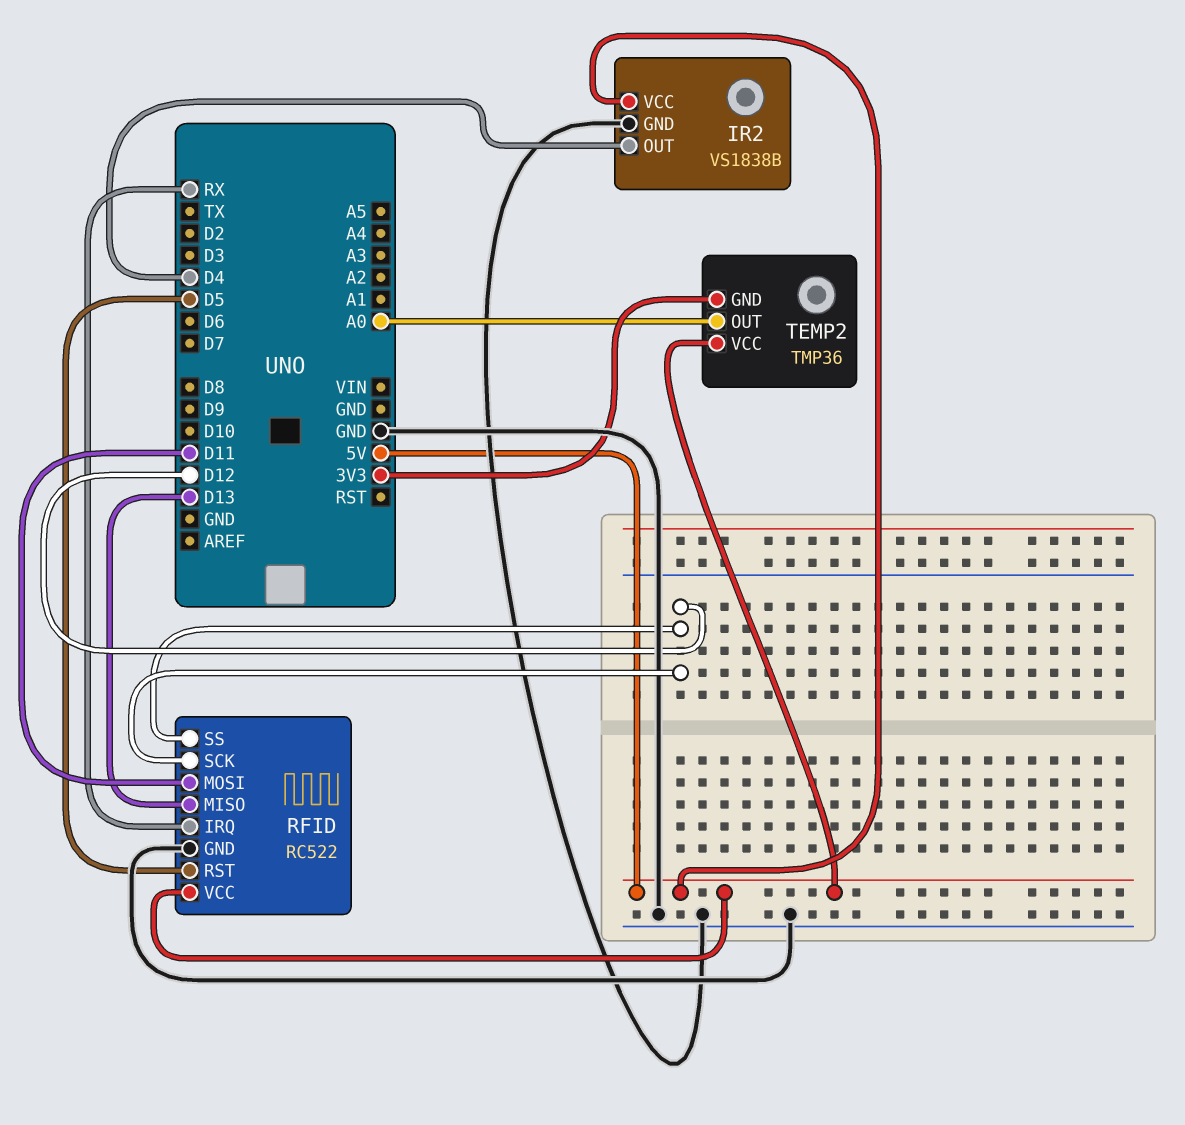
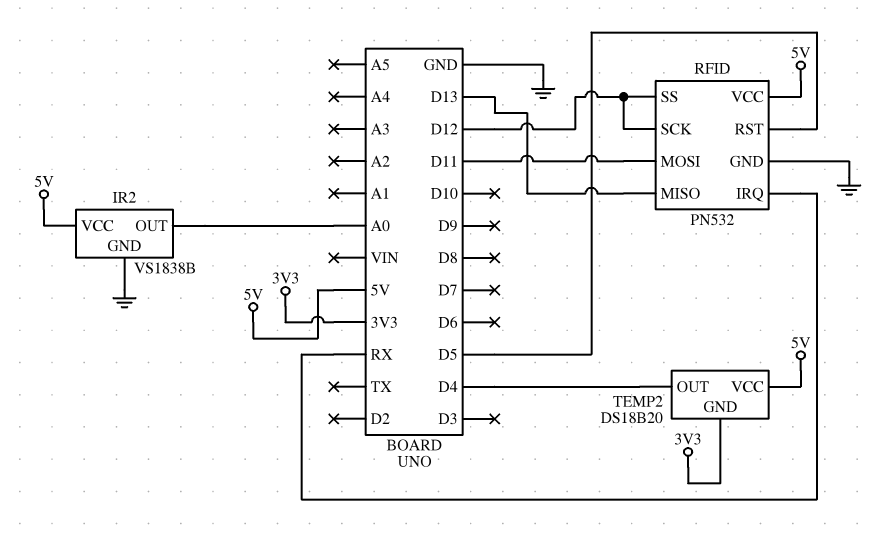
IR2 pin OUT: D4 -> A0
RFID: RC522 -> PN532
TEMP2: TMP36 -> DS18B20
TEMP2 pin OUT: A0 -> D4

